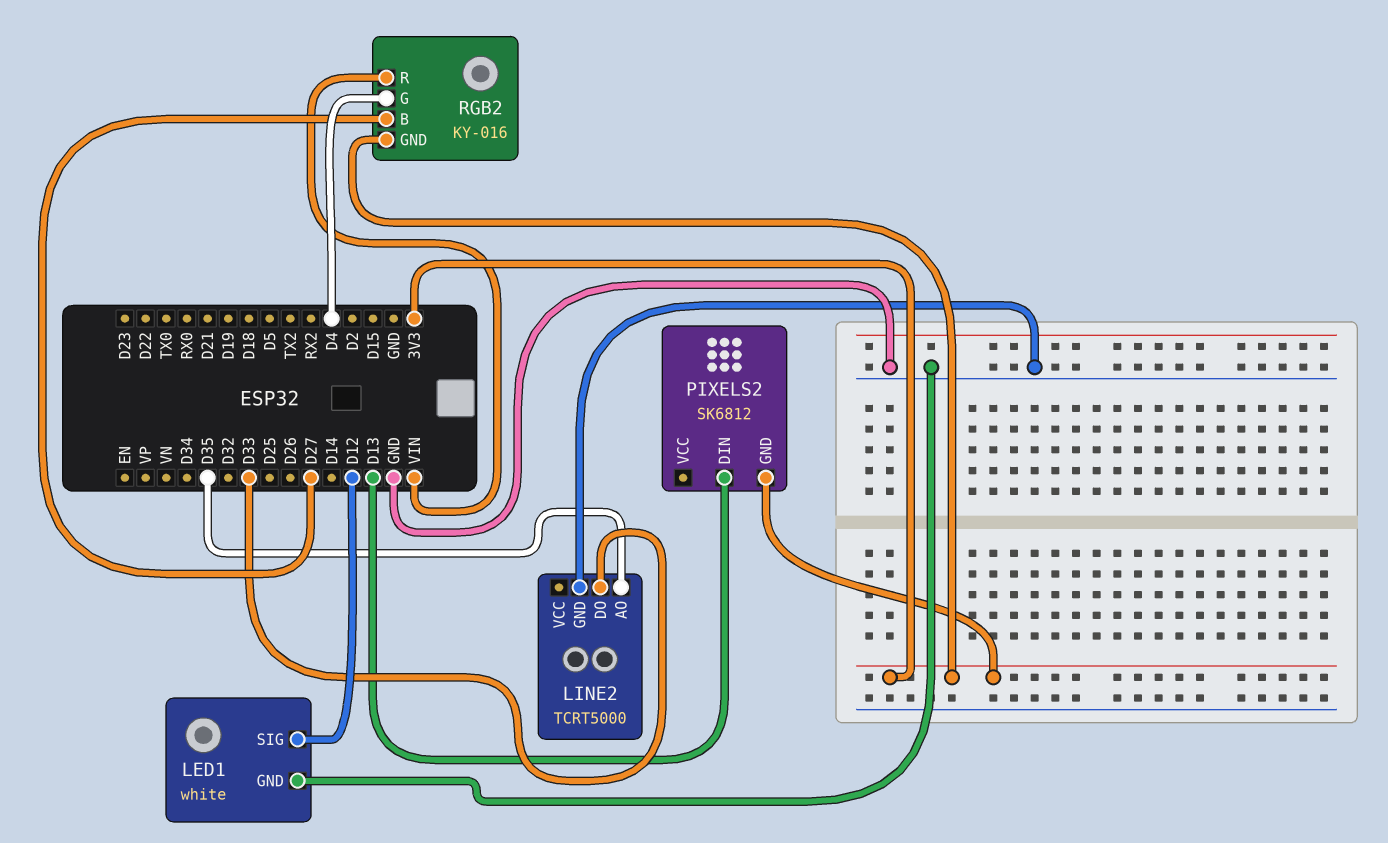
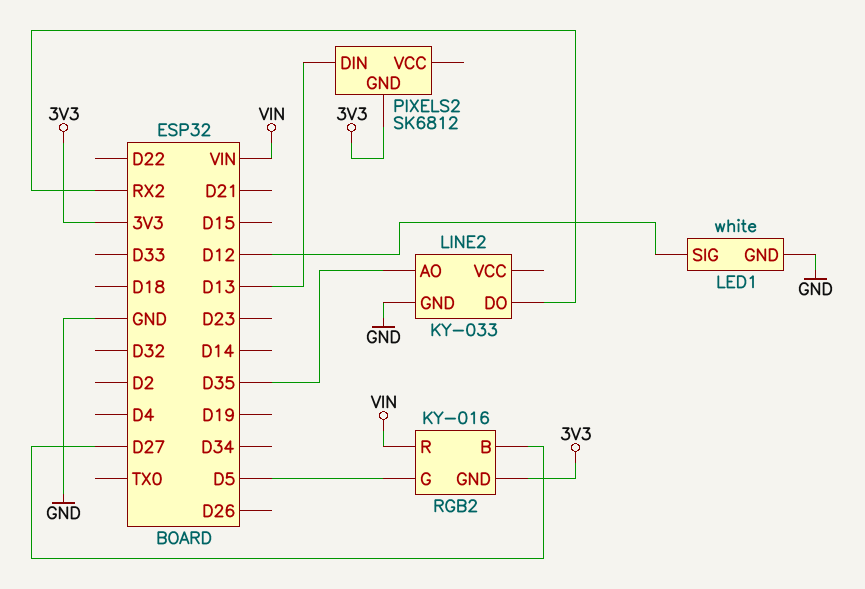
LINE2: TCRT5000 -> KY-033
LINE2 pin DO: D33 -> RX2
RGB2 pin G: D4 -> D5

